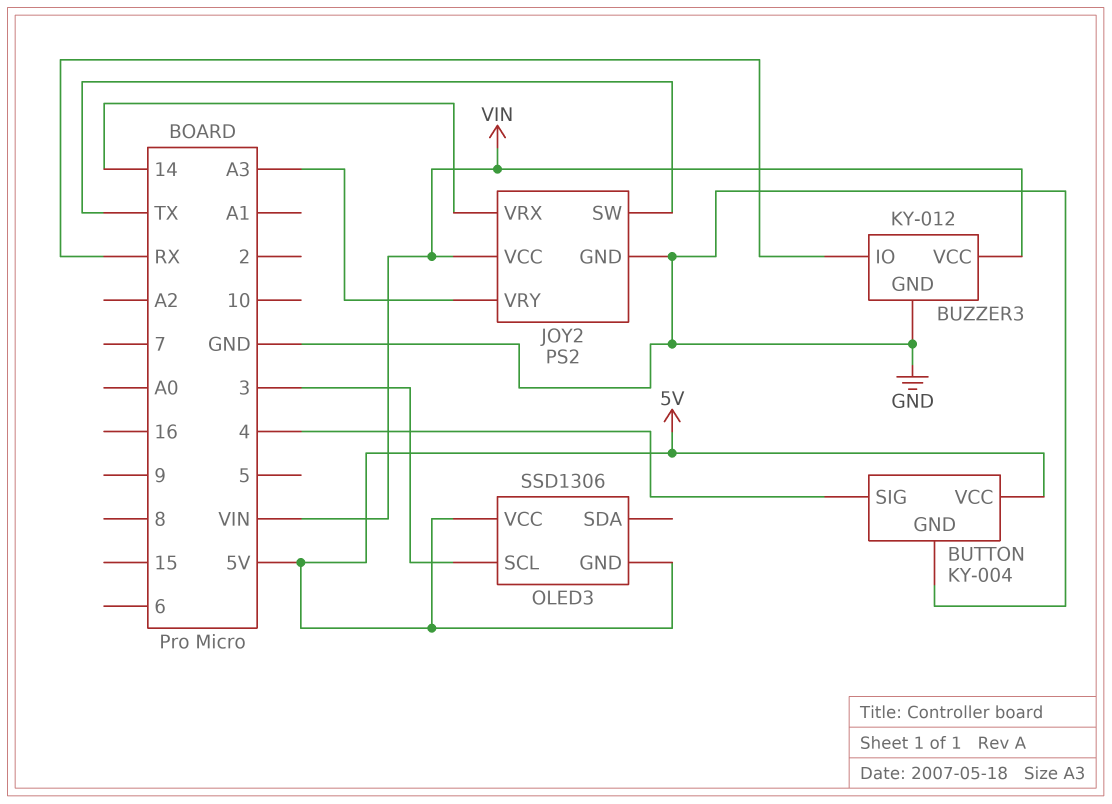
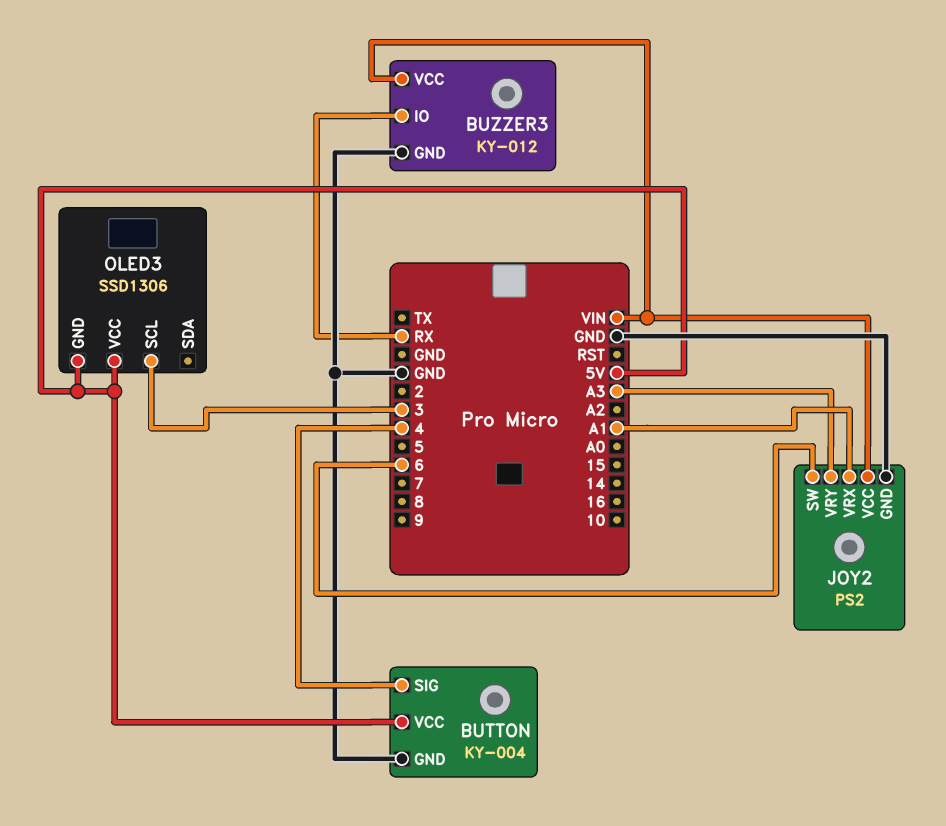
JOY2 pin SW: TX -> 6
JOY2 pin VRX: 14 -> A1

